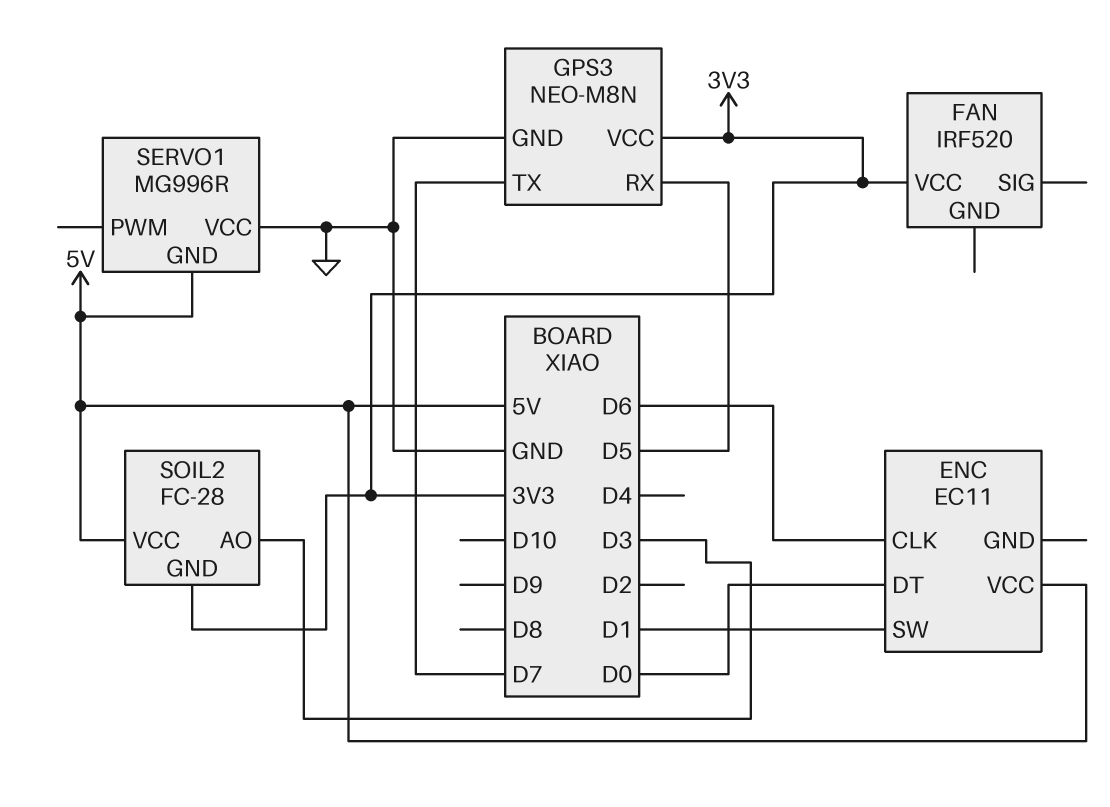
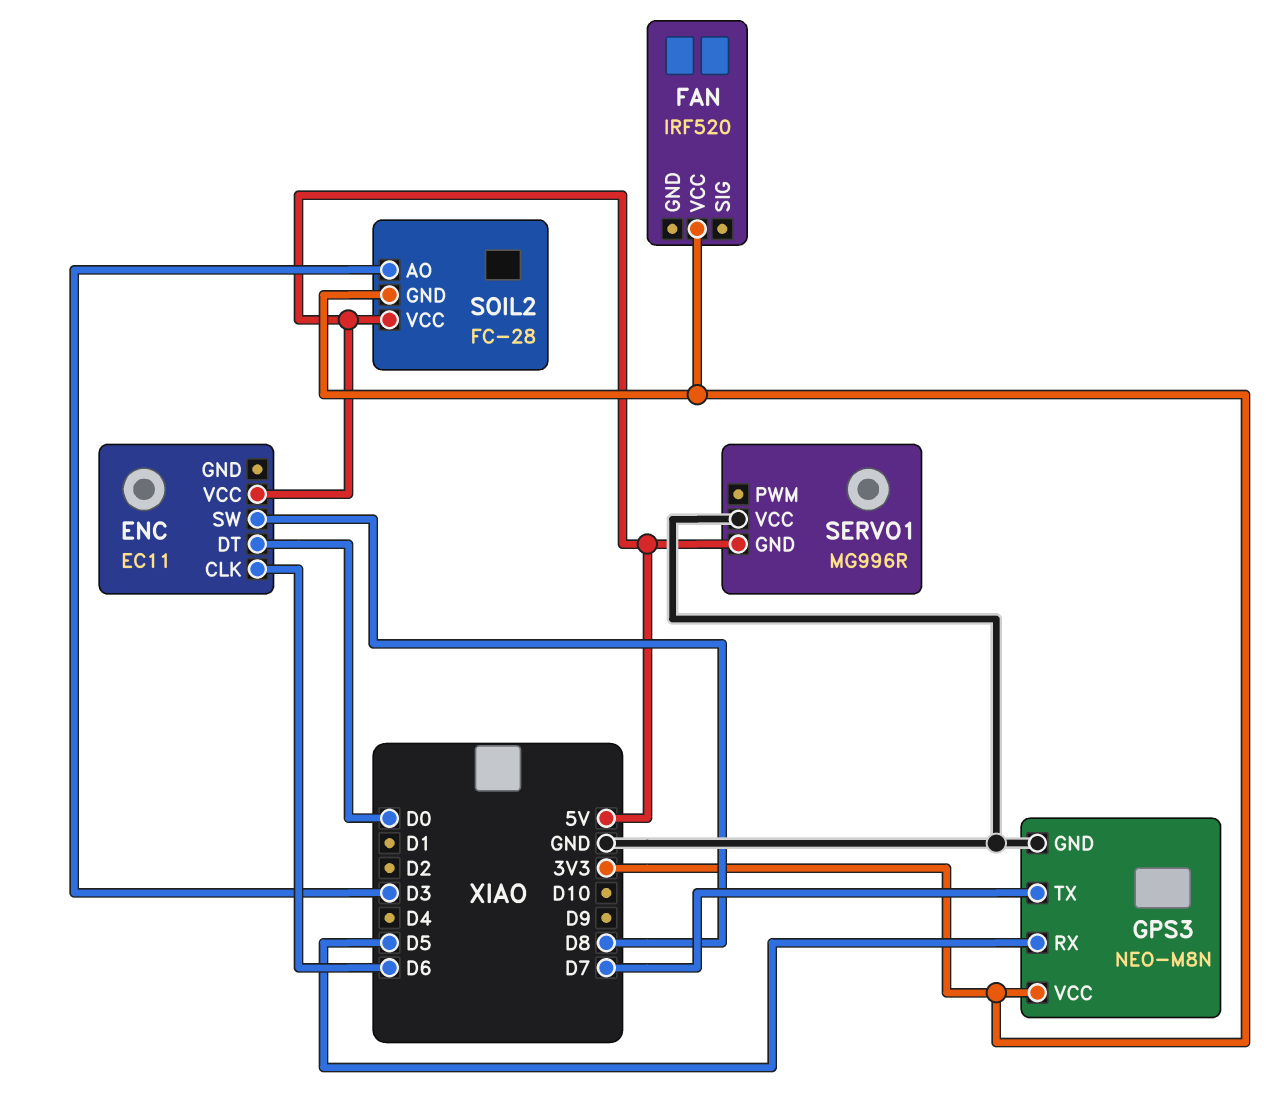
ENC pin SW: D1 -> D8

